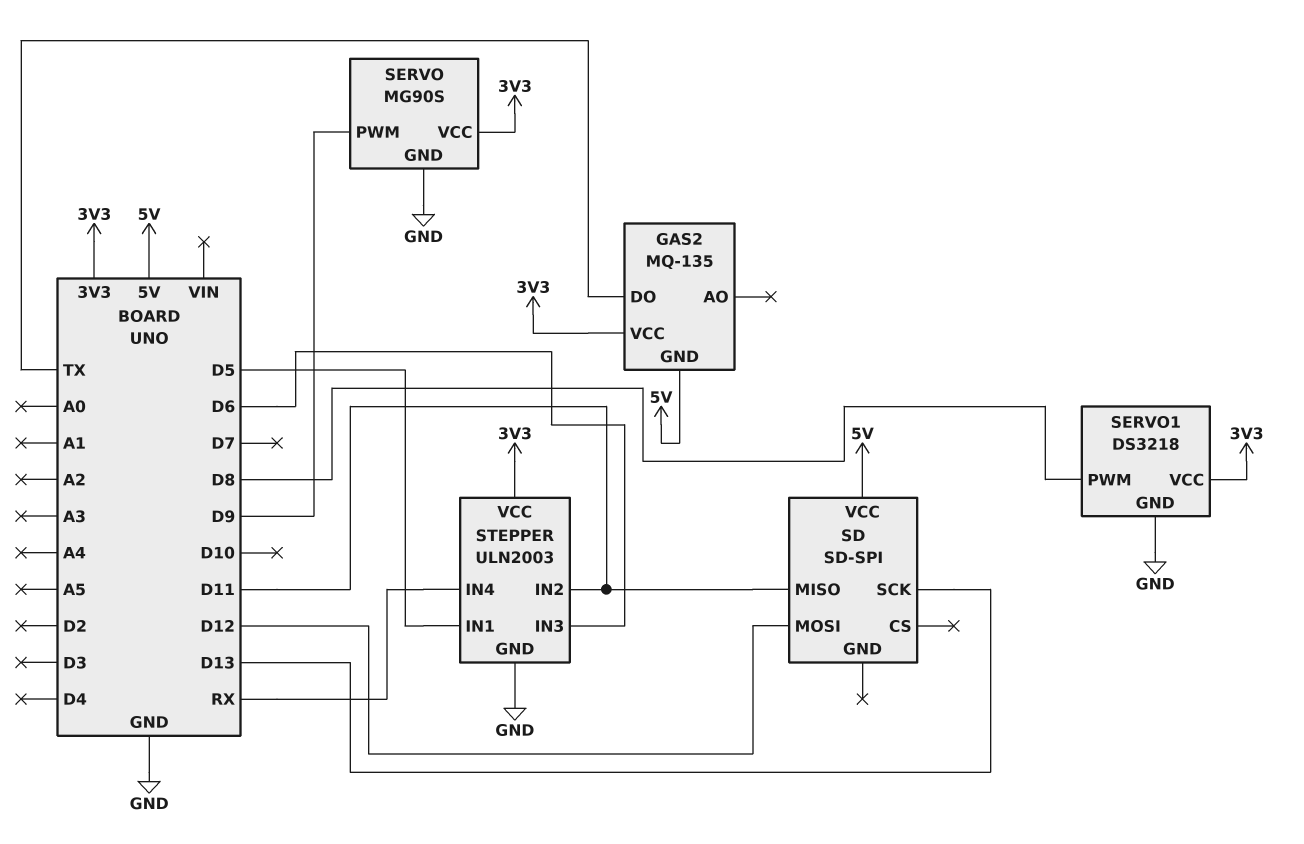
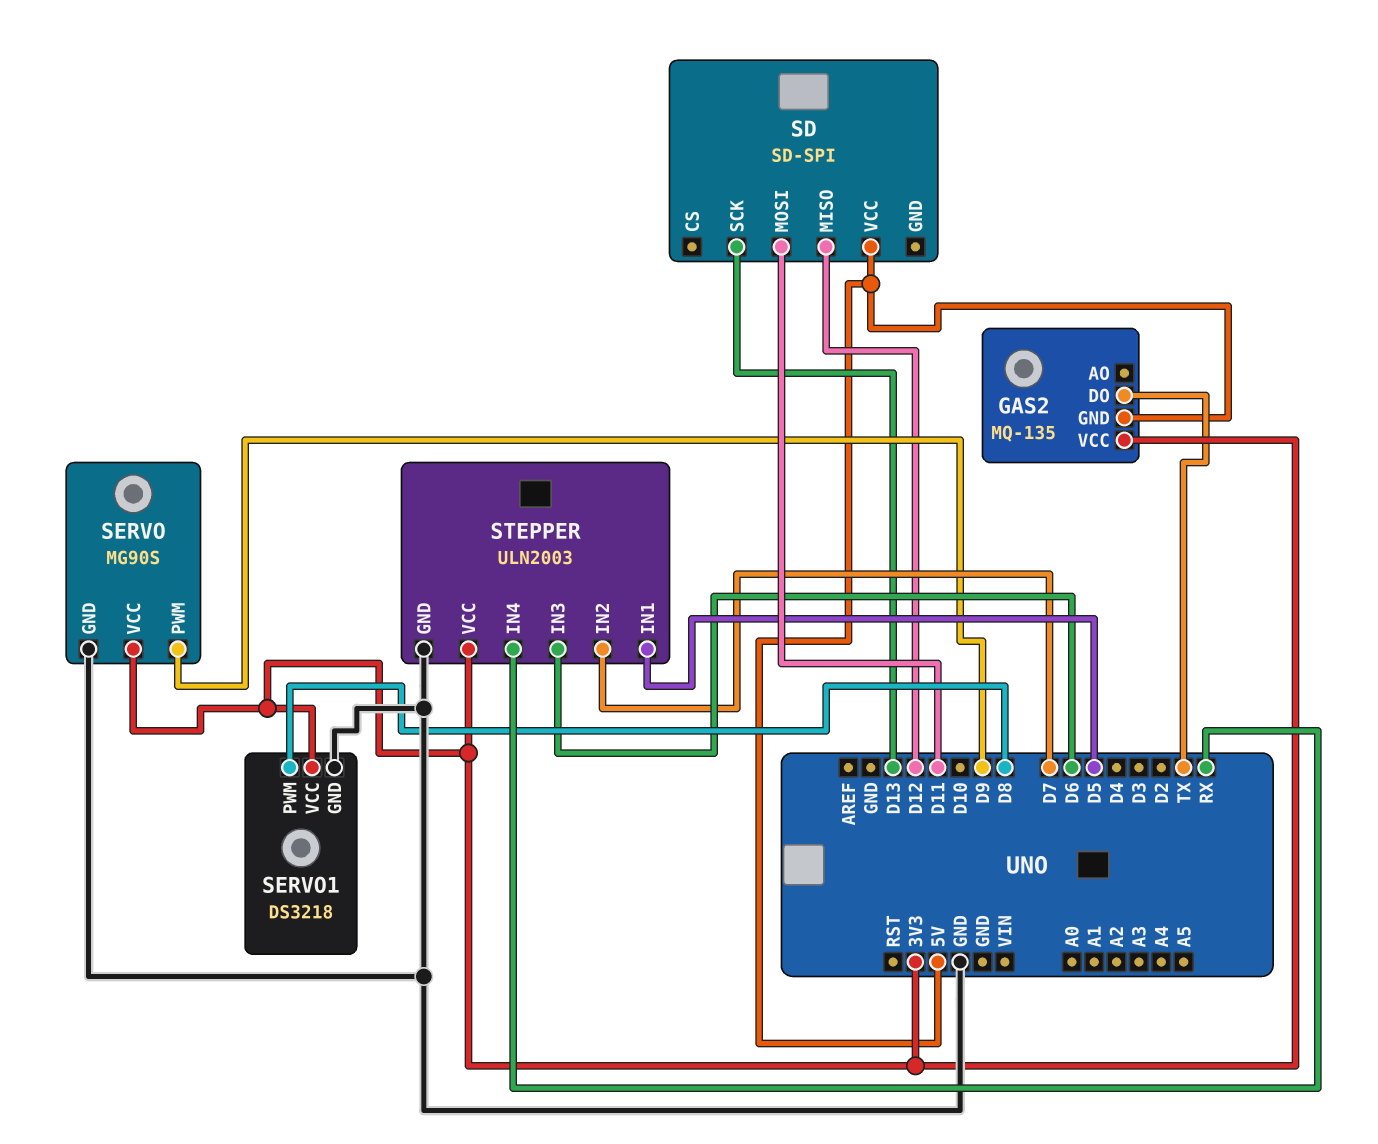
SD pin MISO: D11 -> D12
SD pin MOSI: D12 -> D11
STEPPER pin IN2: D11 -> D7

